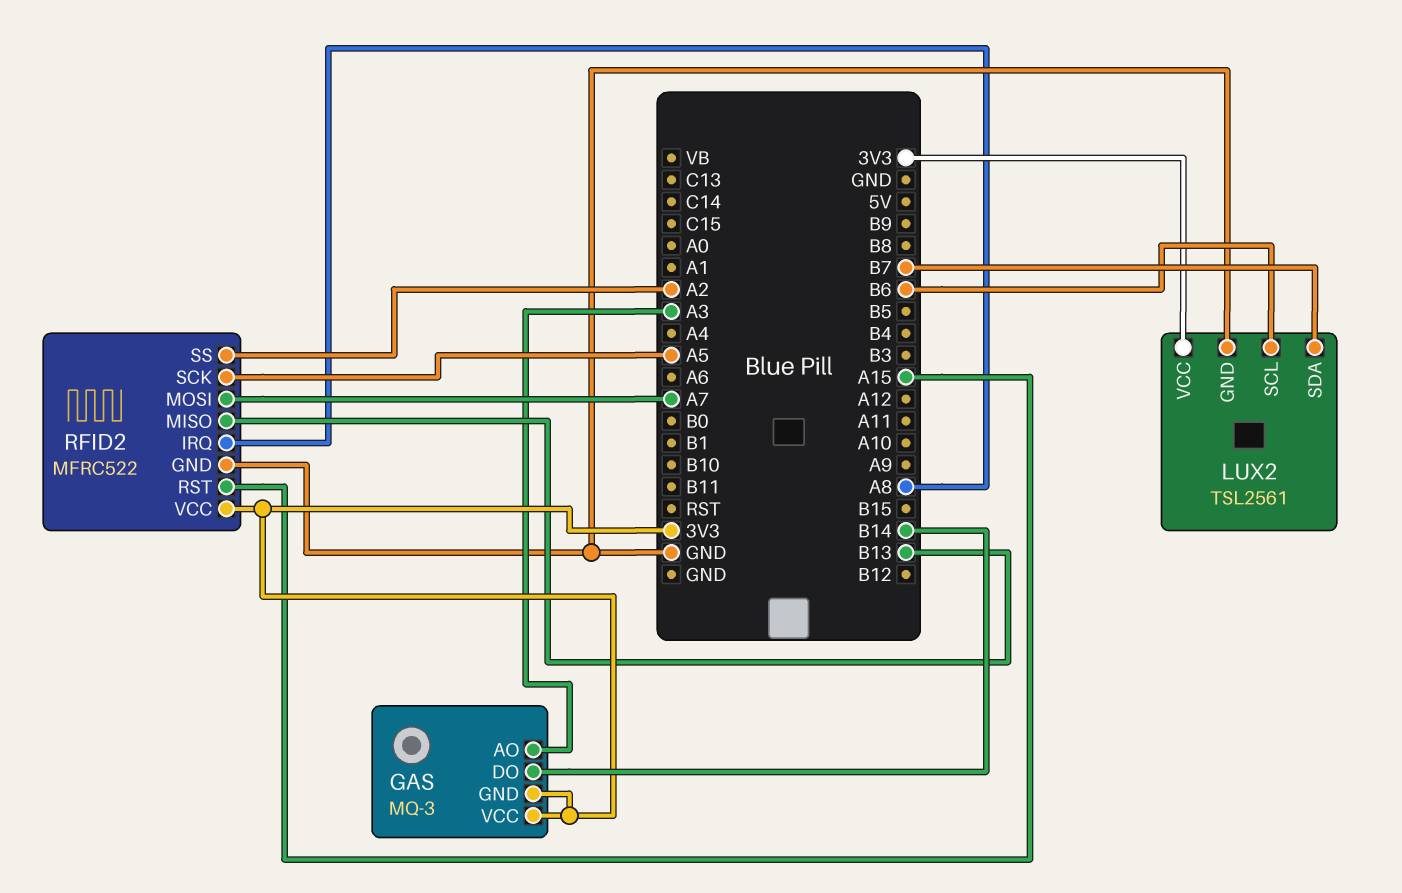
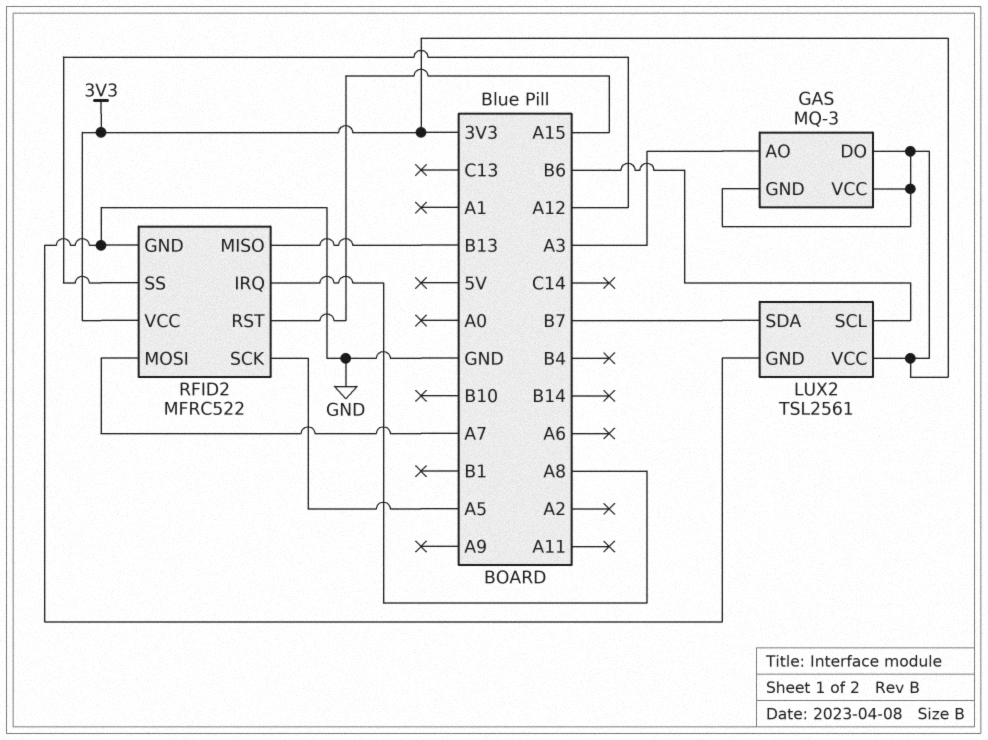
GAS pin DO: B14 -> 3V3
RFID2 pin SS: A2 -> A12

